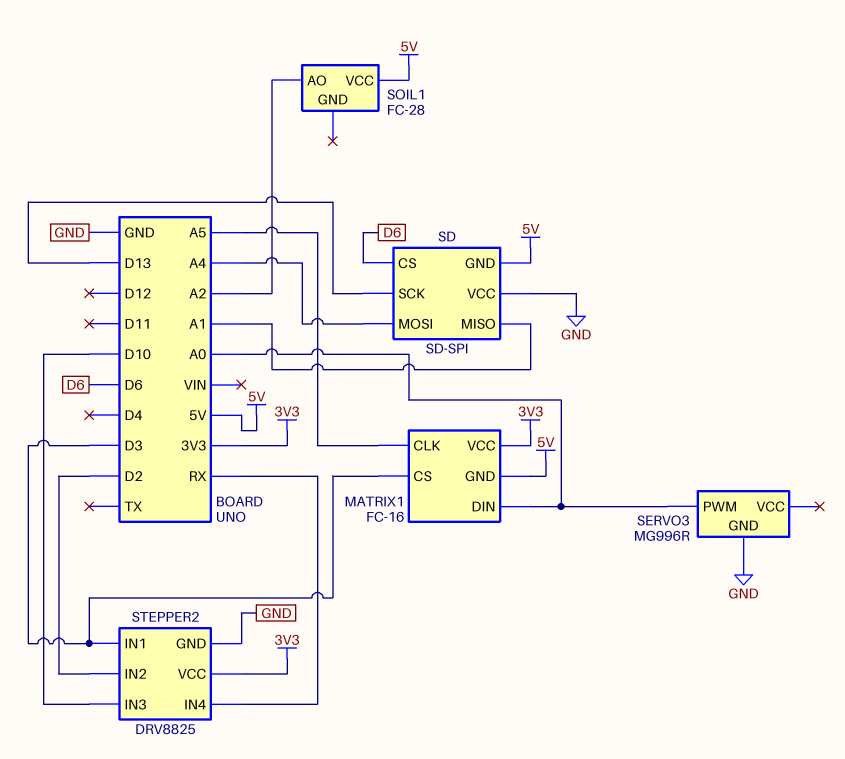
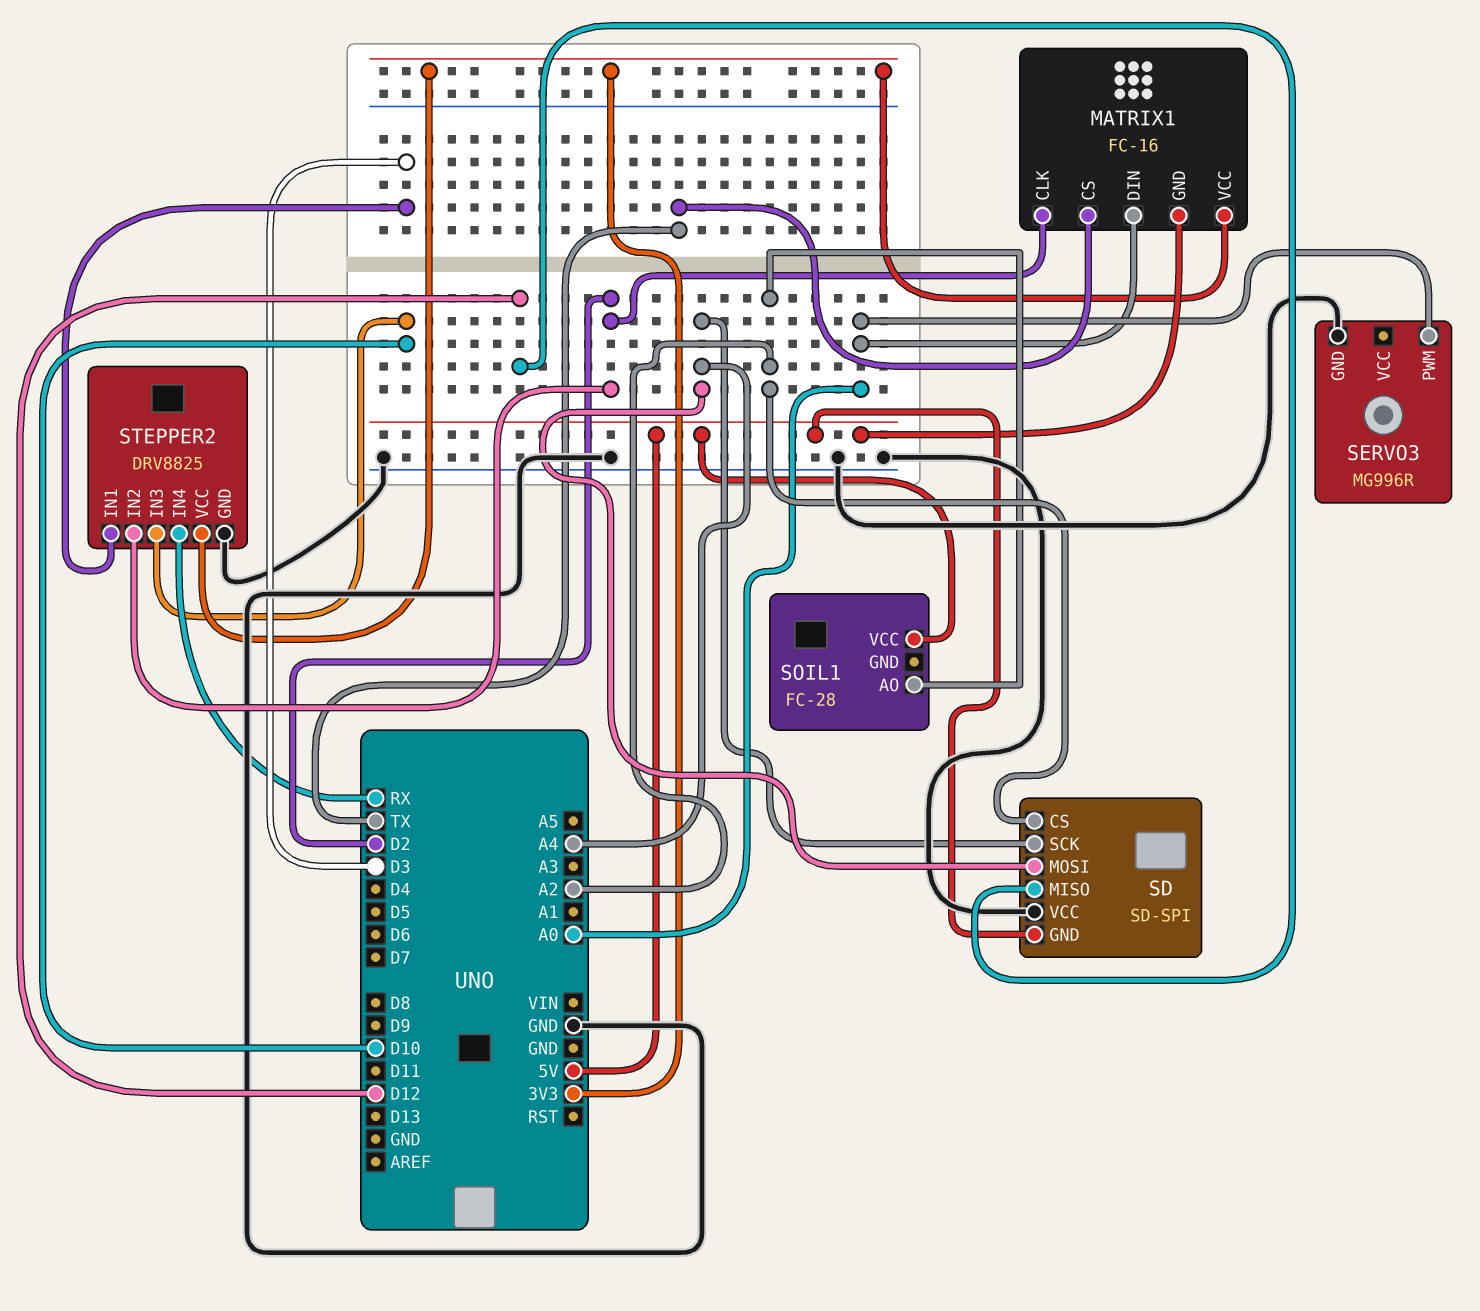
MATRIX1 pin CLK: A5 -> D2
MATRIX1 pin CS: D3 -> TX
SD pin CS: D6 -> A2
SD pin MISO: A1 -> D12
SD pin SCK: D13 -> A4

